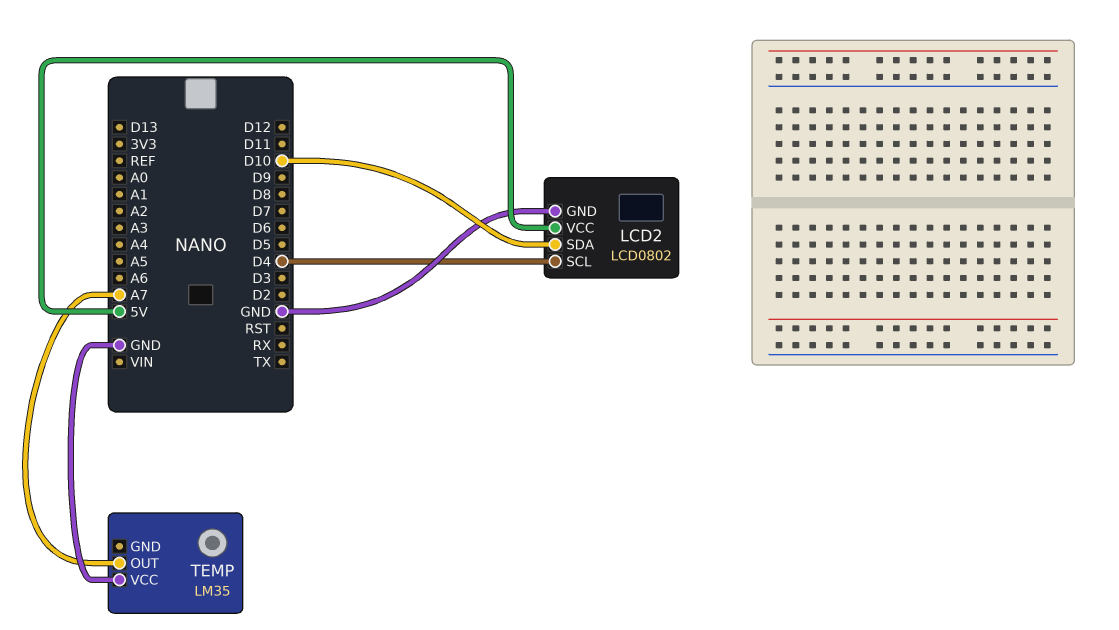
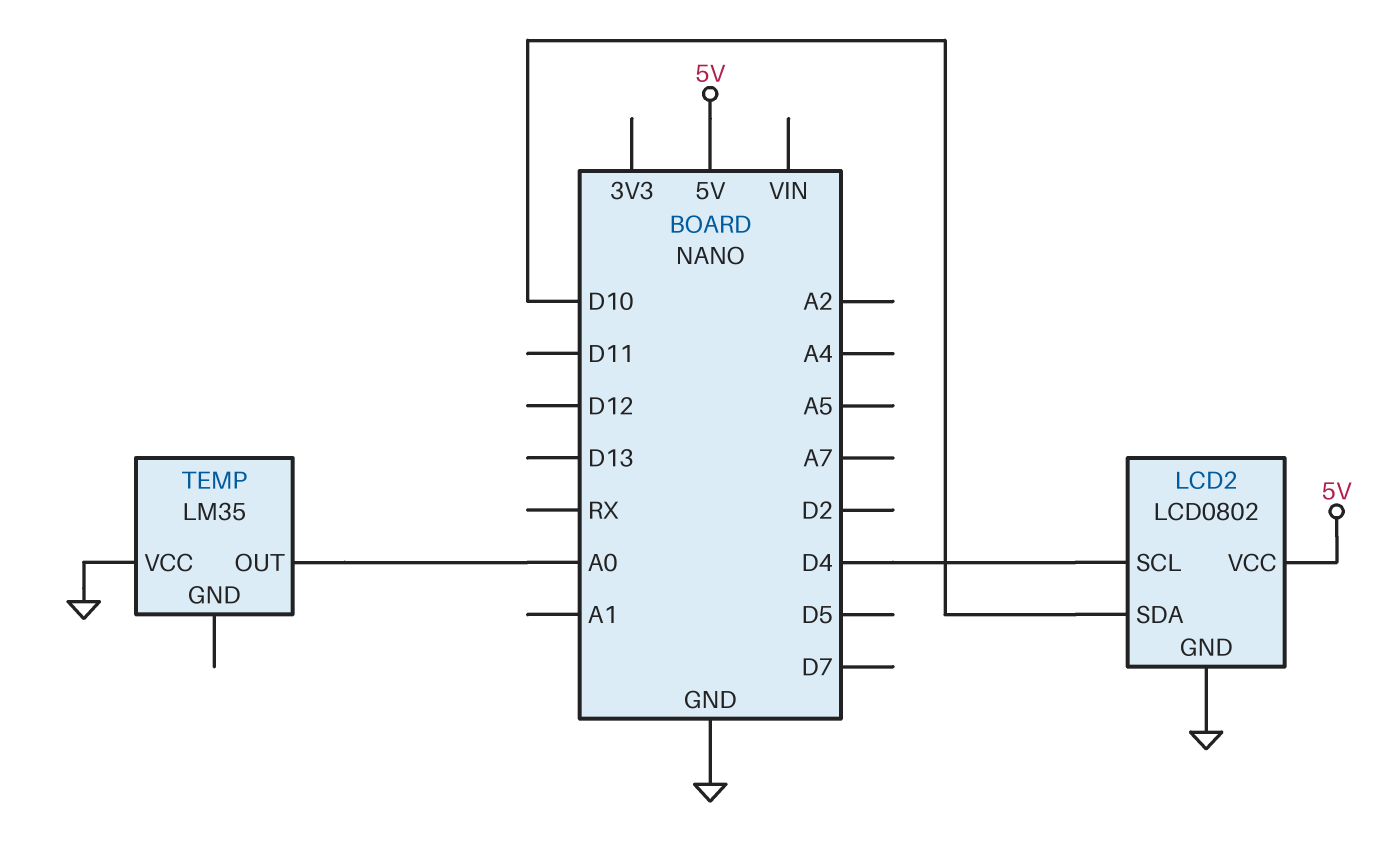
TEMP pin OUT: A7 -> A0

